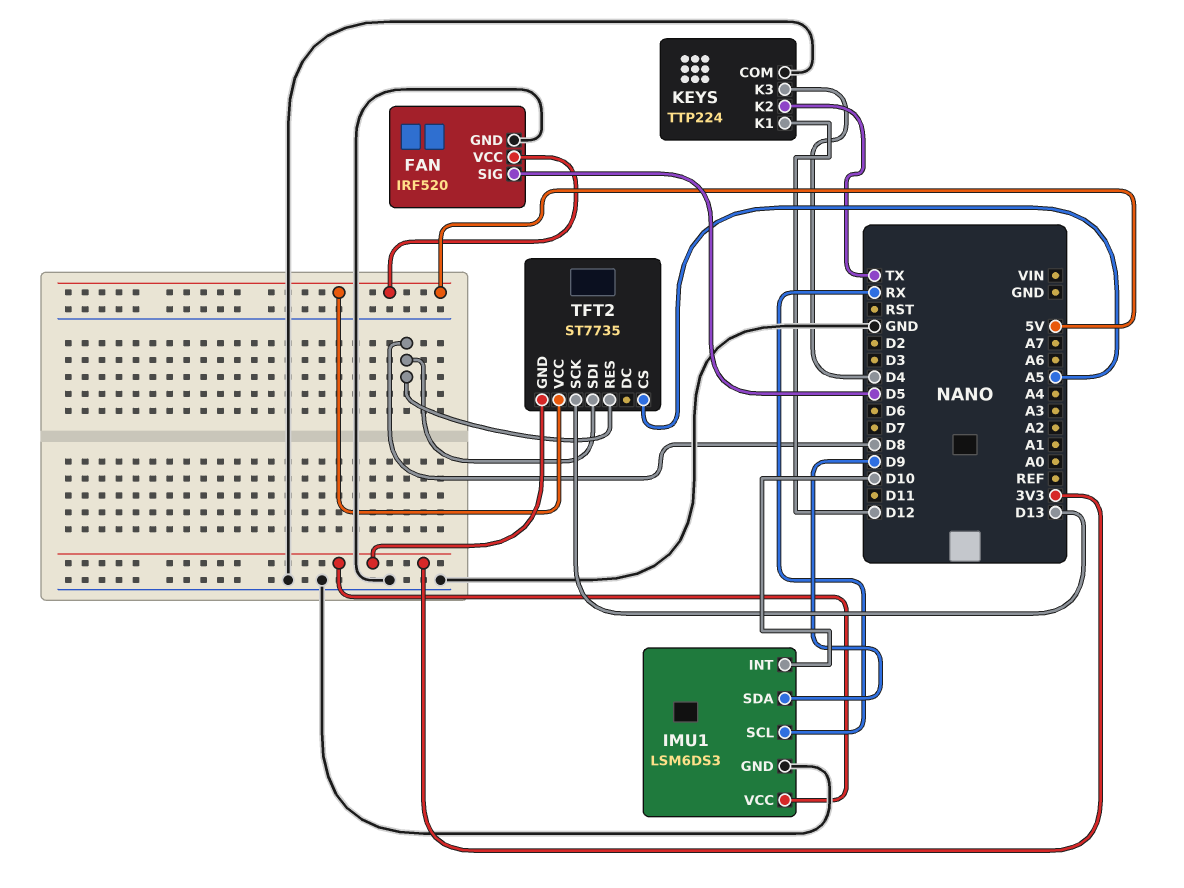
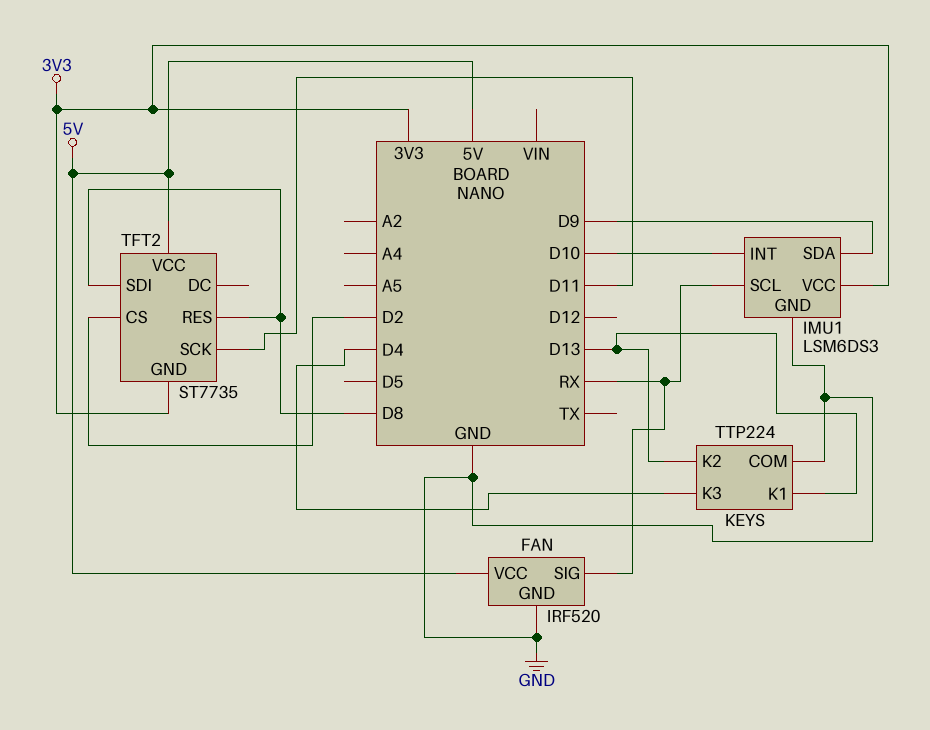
FAN pin SIG: D5 -> RX
KEYS pin K1: D12 -> D13
KEYS pin K2: TX -> D13
TFT2 pin CS: A5 -> D2
TFT2 pin SCK: D13 -> D11

